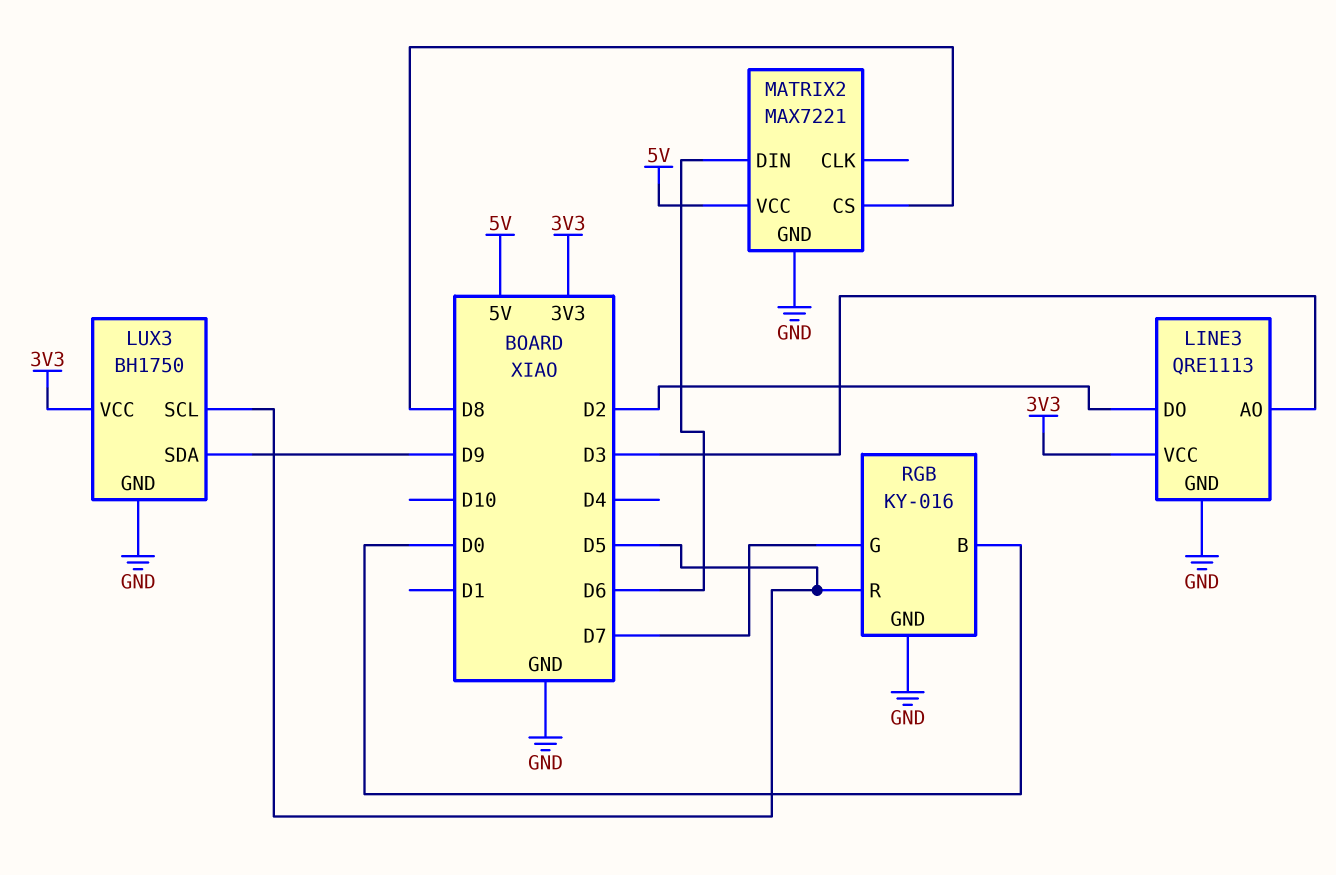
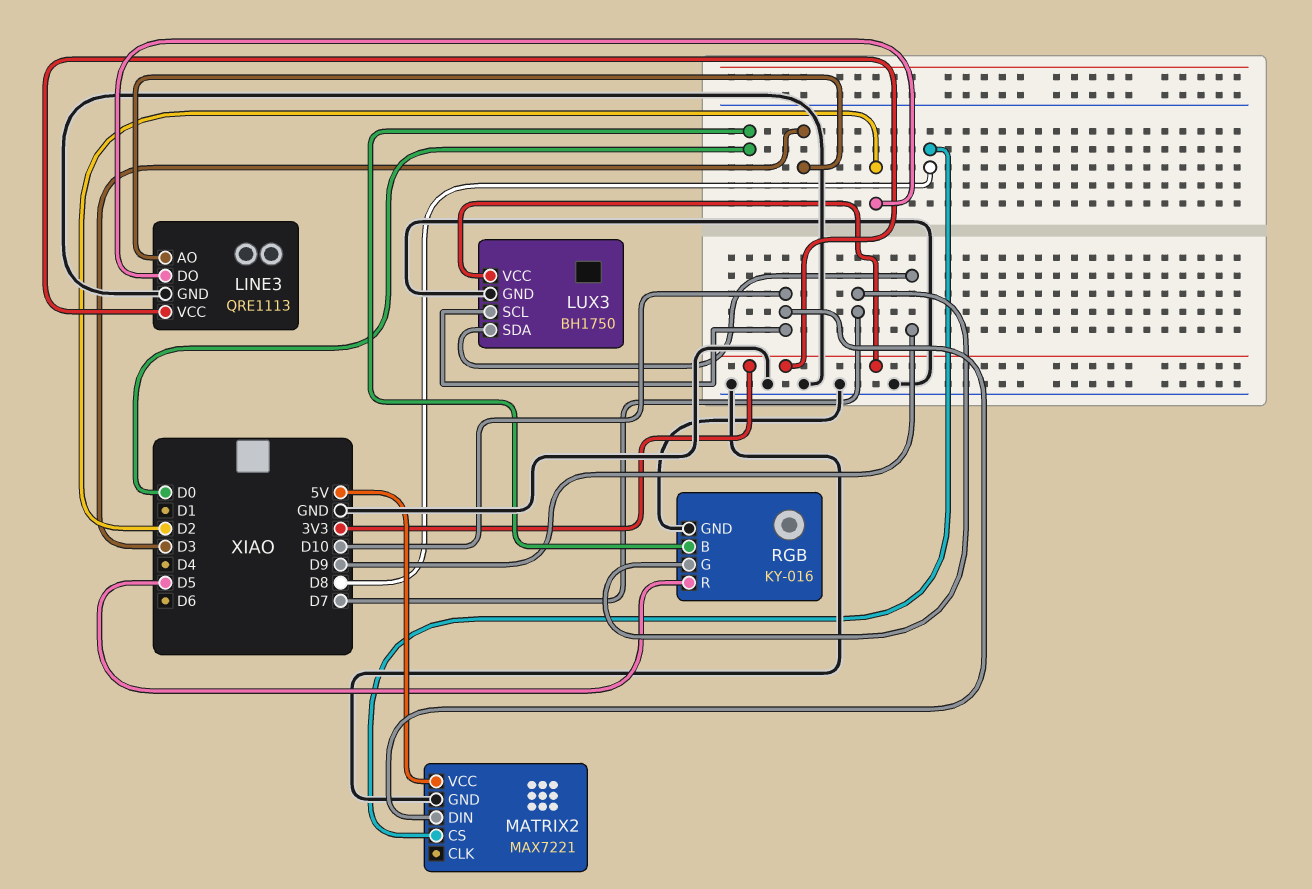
LUX3 pin SCL: D5 -> D10
MATRIX2 pin DIN: D6 -> D10

